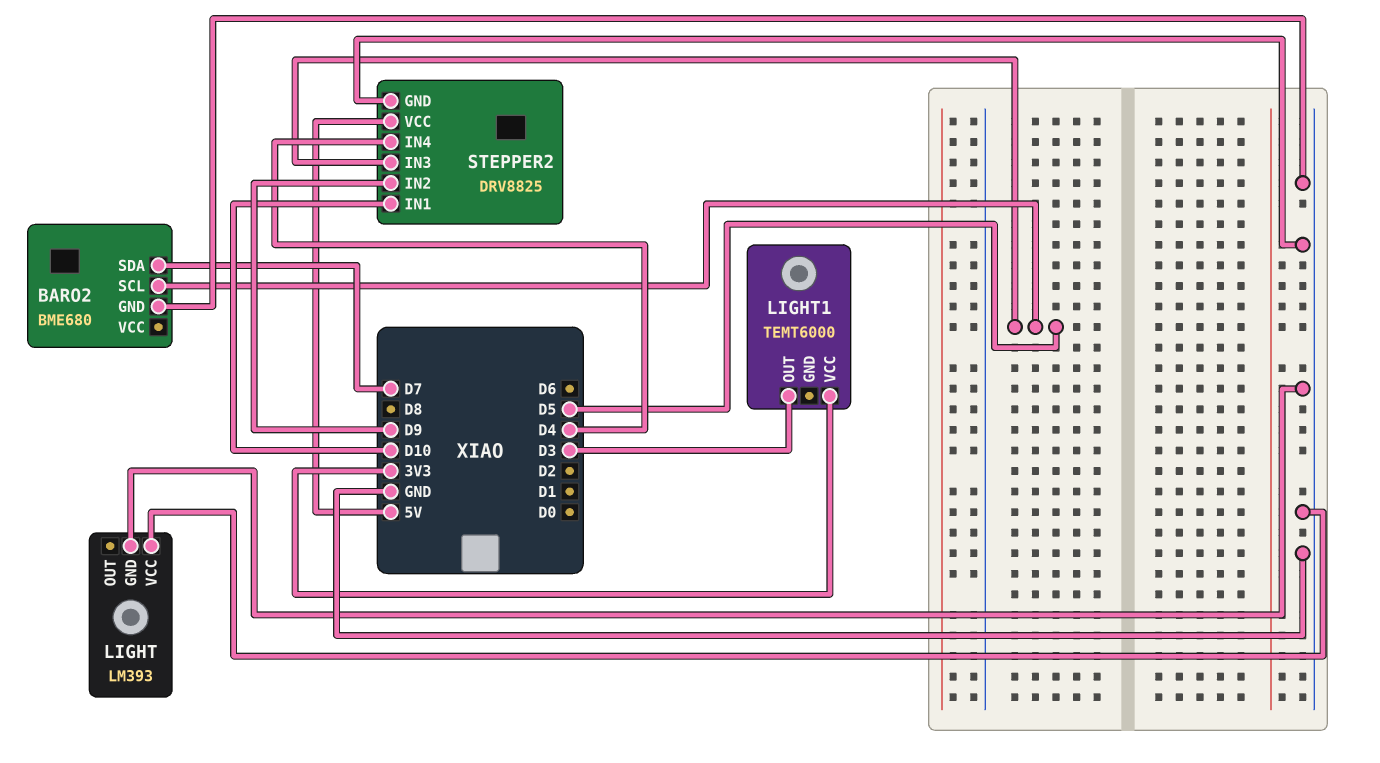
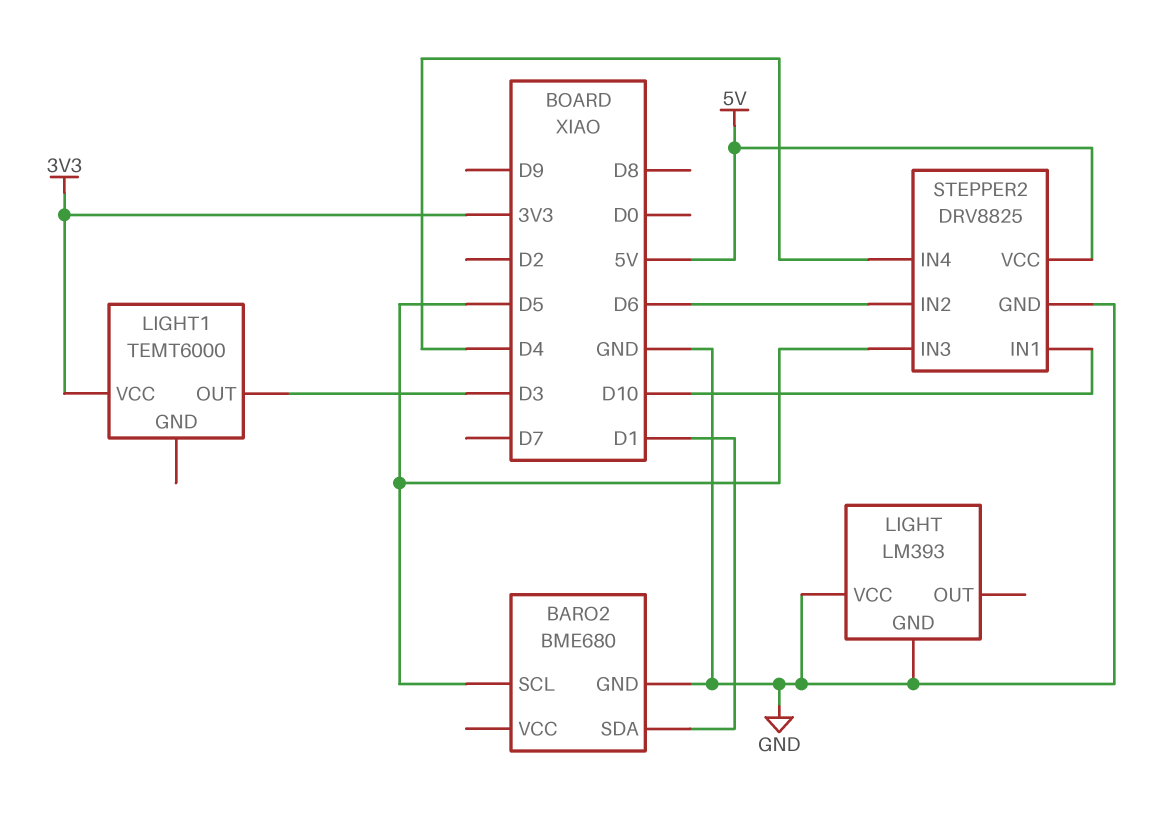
BARO2 pin SDA: D7 -> D1
STEPPER2 pin IN2: D9 -> D6

